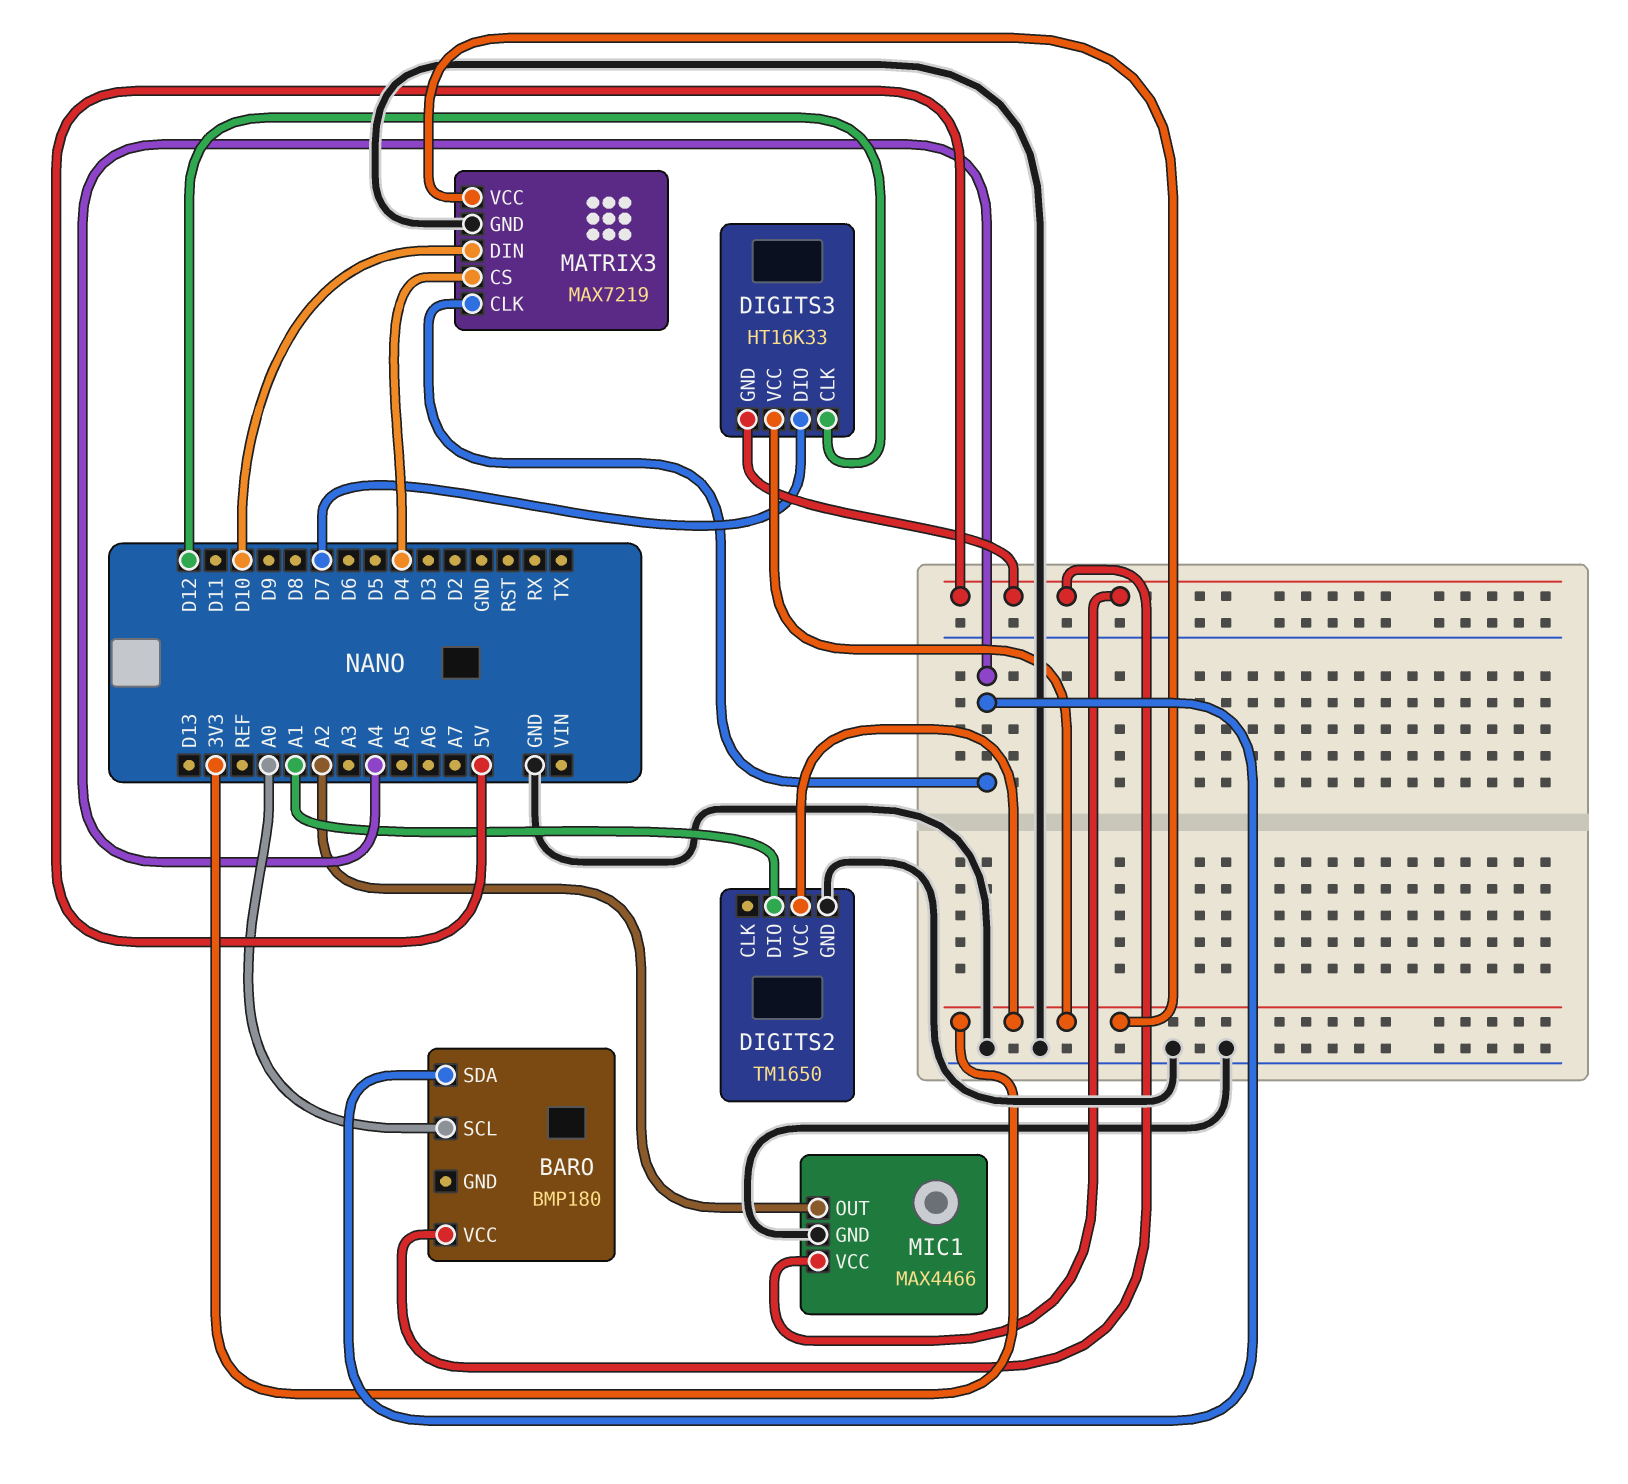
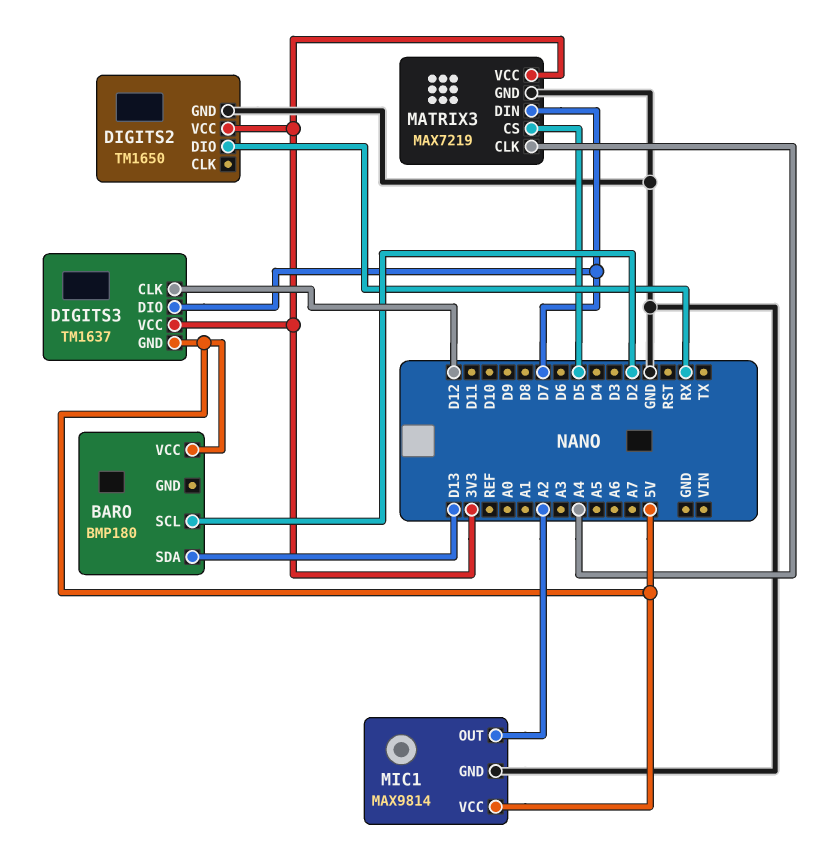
BARO pin SCL: A0 -> D2
BARO pin SDA: A4 -> D13
DIGITS2 pin DIO: A1 -> RX
DIGITS3: HT16K33 -> TM1637
MATRIX3 pin CS: D4 -> D5
MATRIX3 pin DIN: D10 -> D7
MIC1: MAX4466 -> MAX9814

